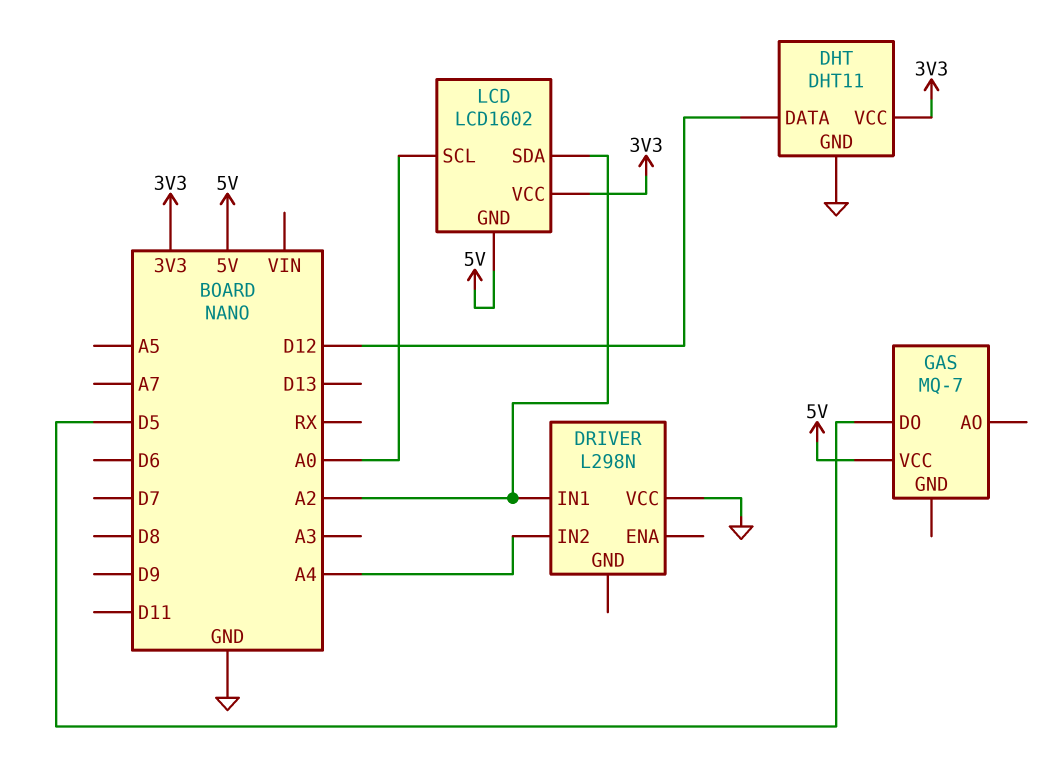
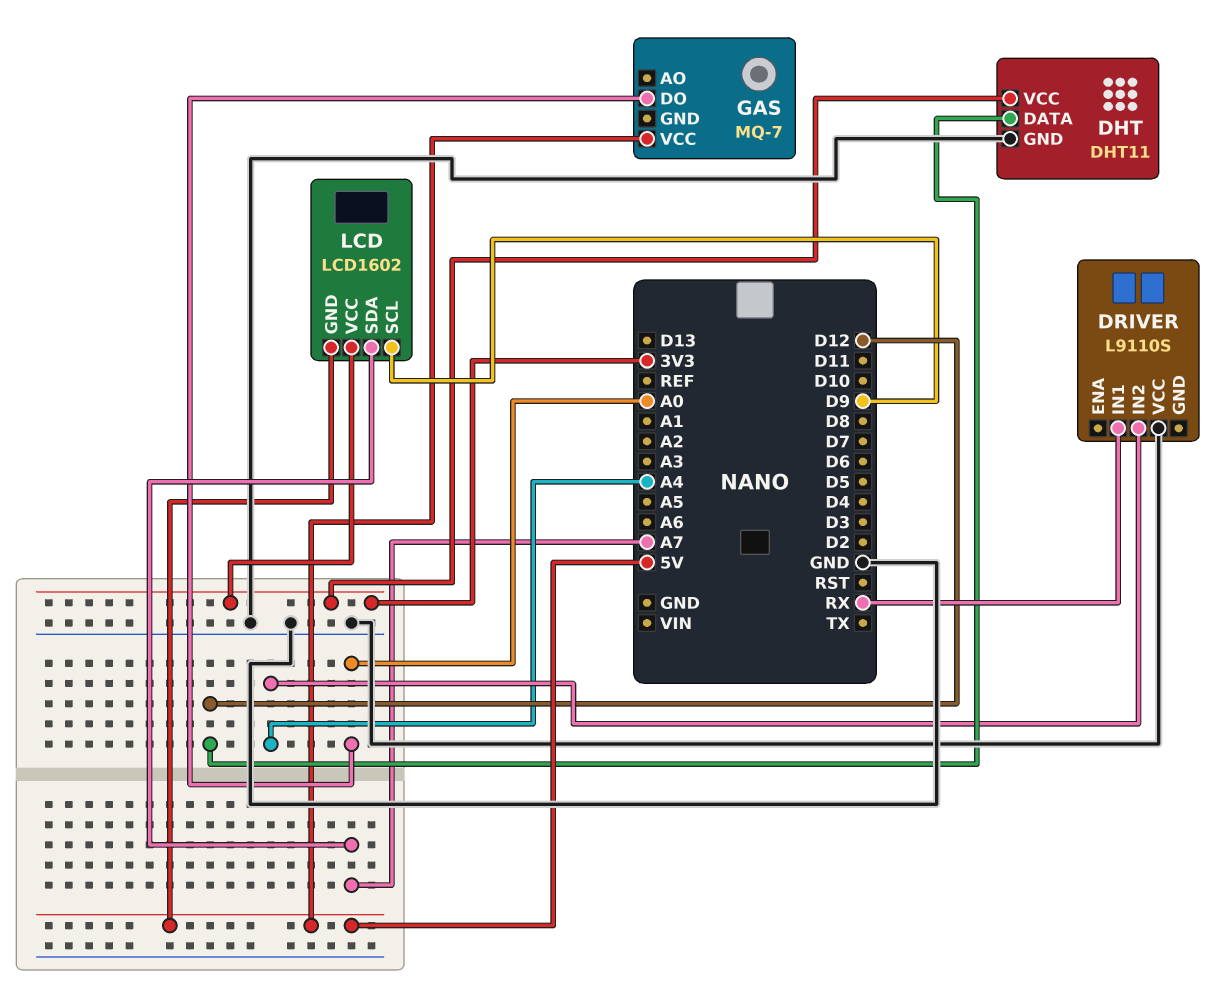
DRIVER: L298N -> L9110S
DRIVER pin IN1: A2 -> RX
GAS pin DO: D5 -> A0
LCD pin SCL: A0 -> D9
LCD pin SDA: A2 -> A7

